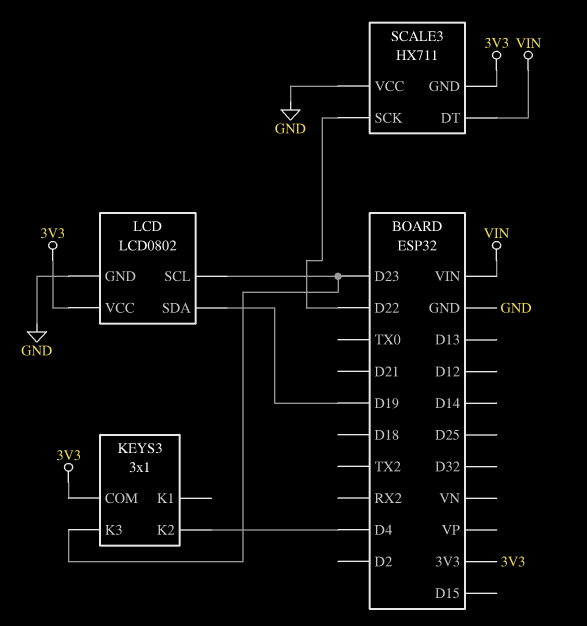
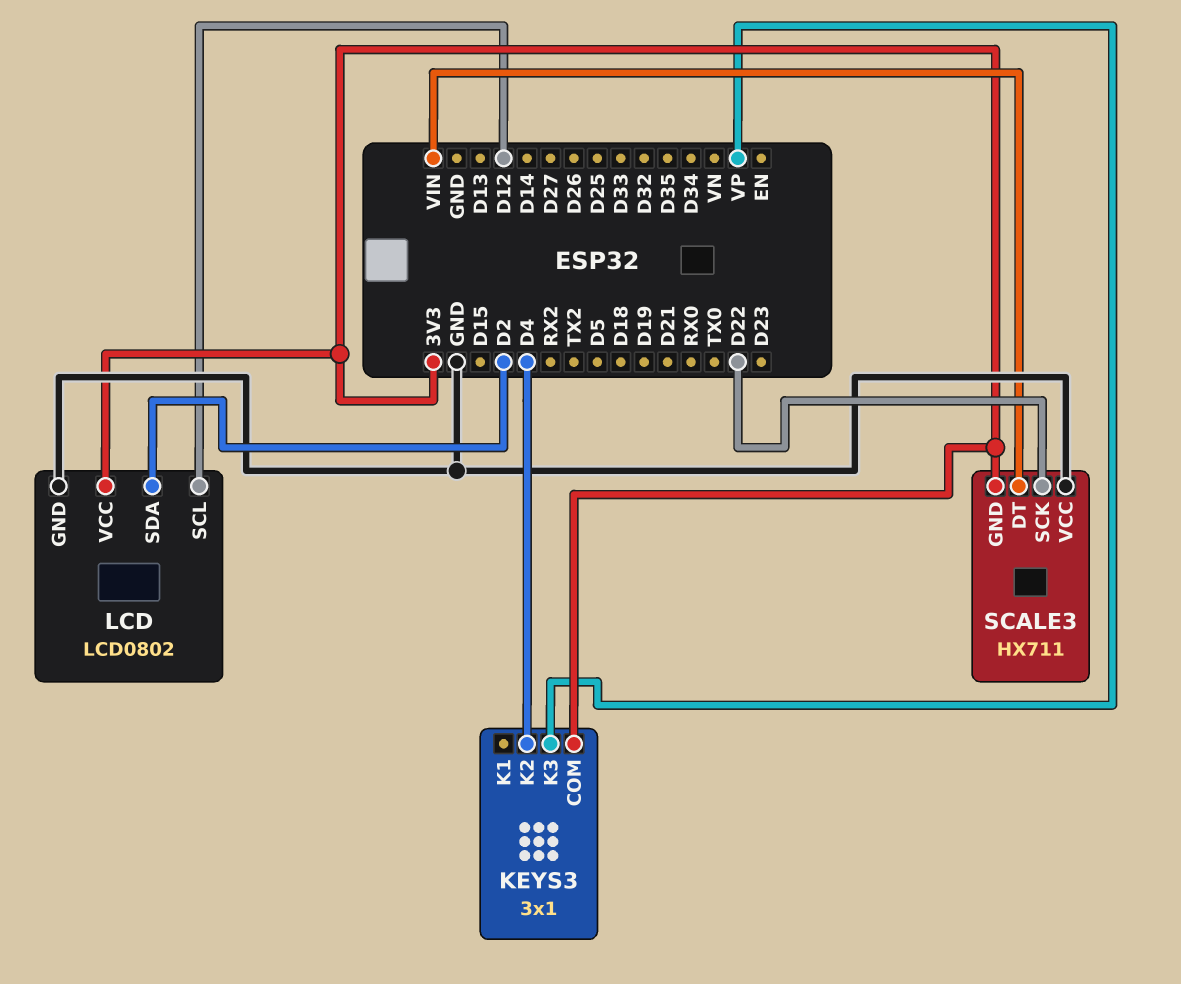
KEYS3 pin K3: D23 -> VP
LCD pin SCL: D23 -> D12
LCD pin SDA: D19 -> D2

